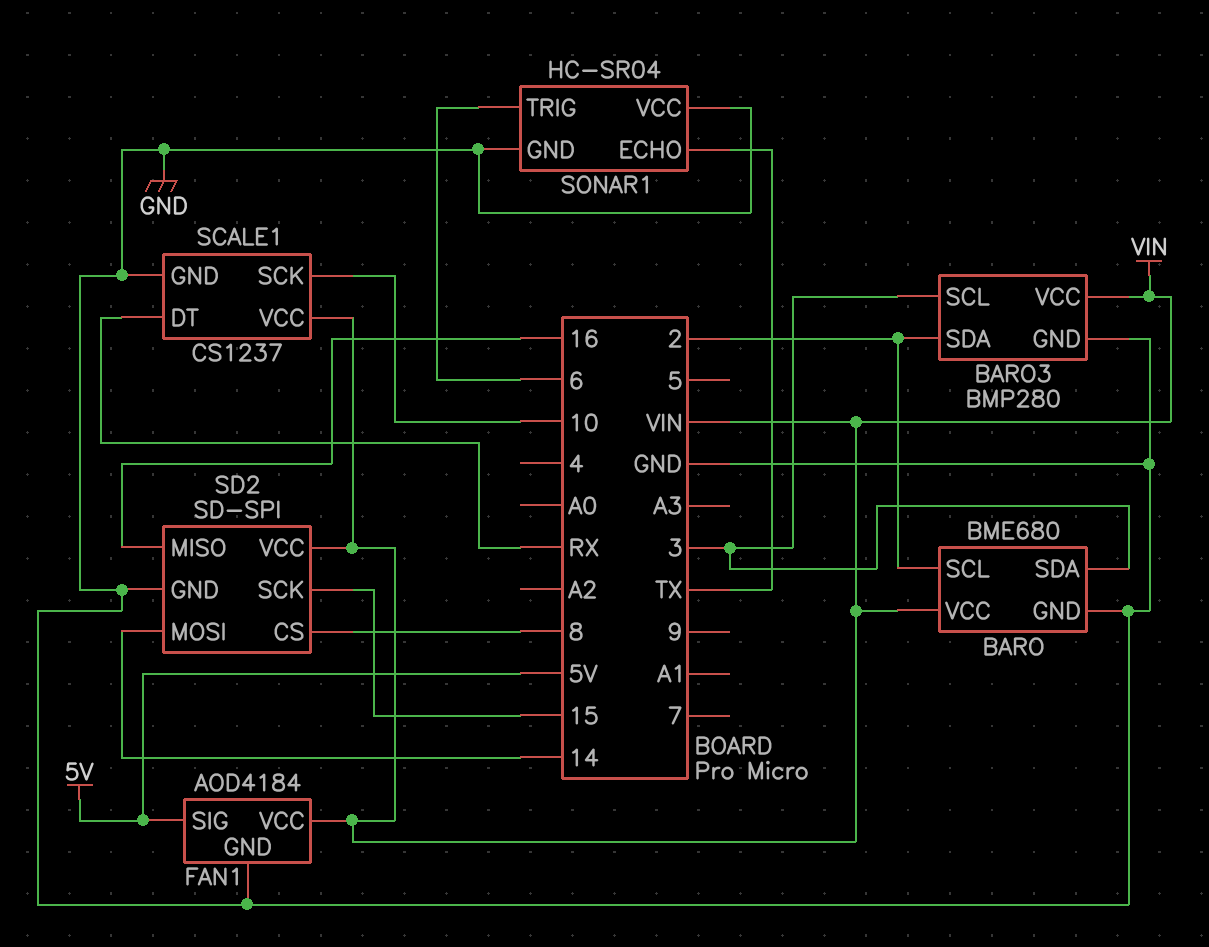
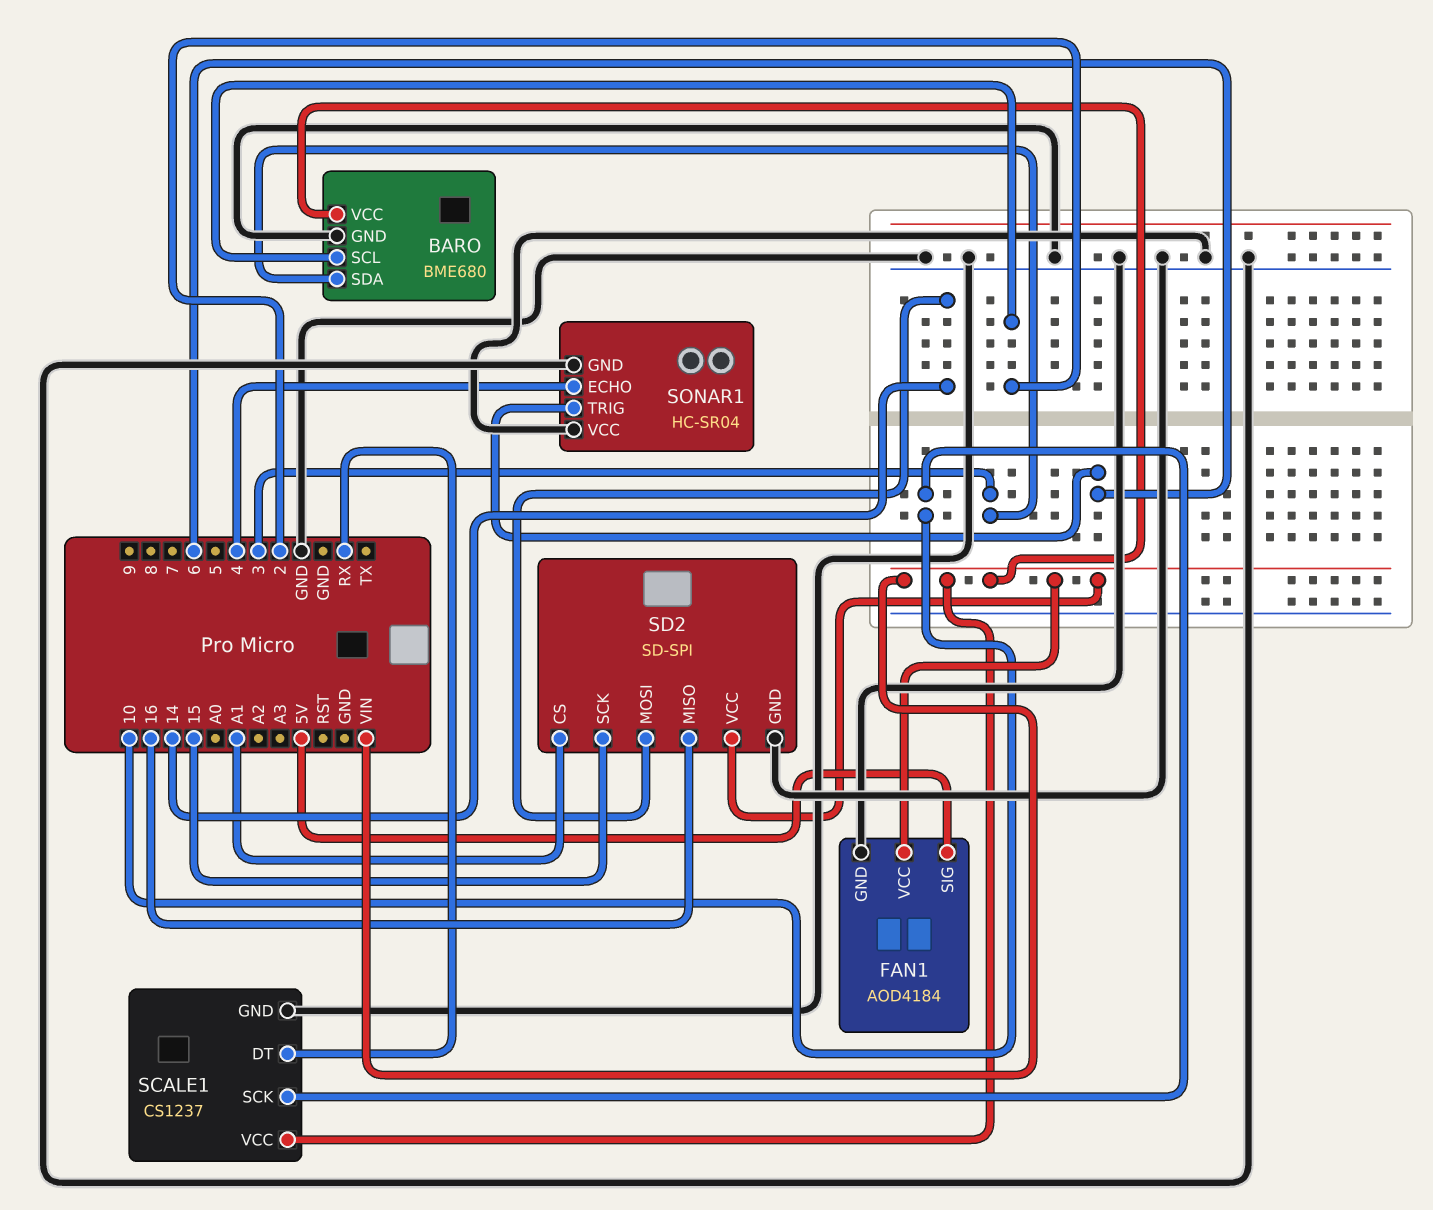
BARO3: BMP280 -> none
BARO3 pin GND: GND -> none
BARO3 pin SCL: 3 -> none
BARO3 pin SDA: 2 -> none
BARO3 pin VCC: VIN -> none
SD2 pin CS: 8 -> A1
SONAR1 pin ECHO: TX -> 4

